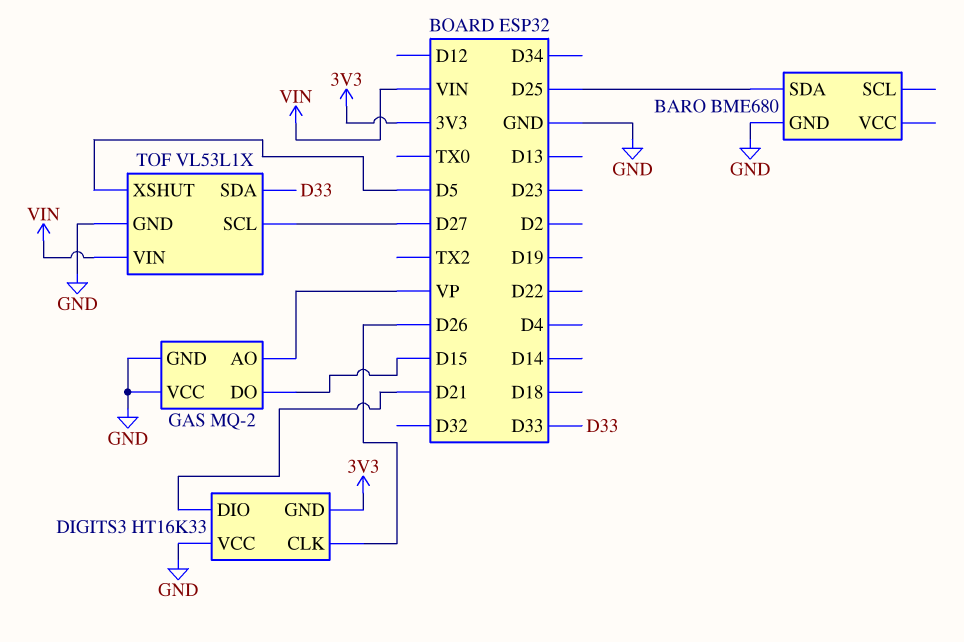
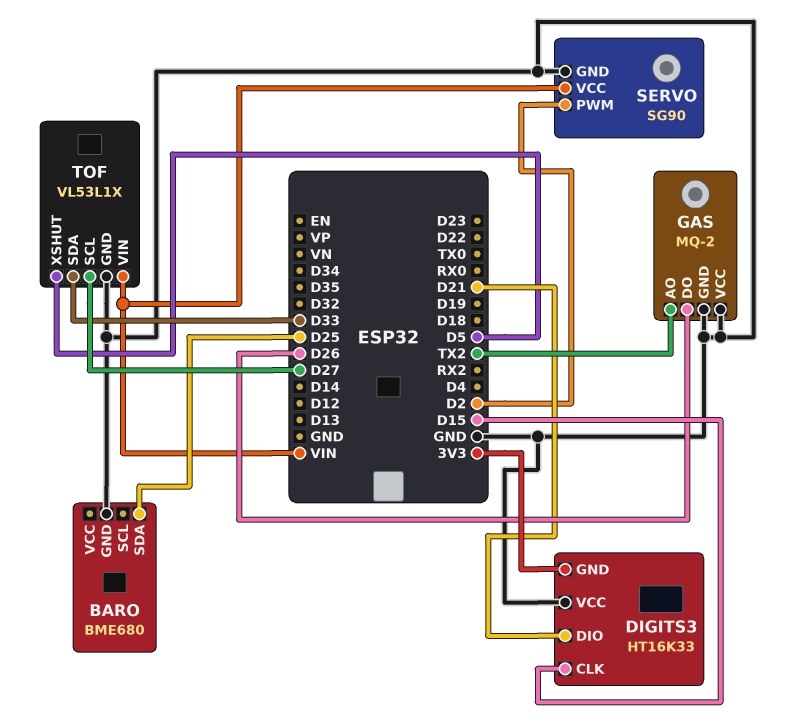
DIGITS3 pin CLK: D26 -> D15
GAS pin AO: VP -> TX2
GAS pin DO: D15 -> D26
SERVO: none -> SG90
SERVO pin GND: none -> GND
SERVO pin PWM: none -> D2
SERVO pin VCC: none -> VIN

